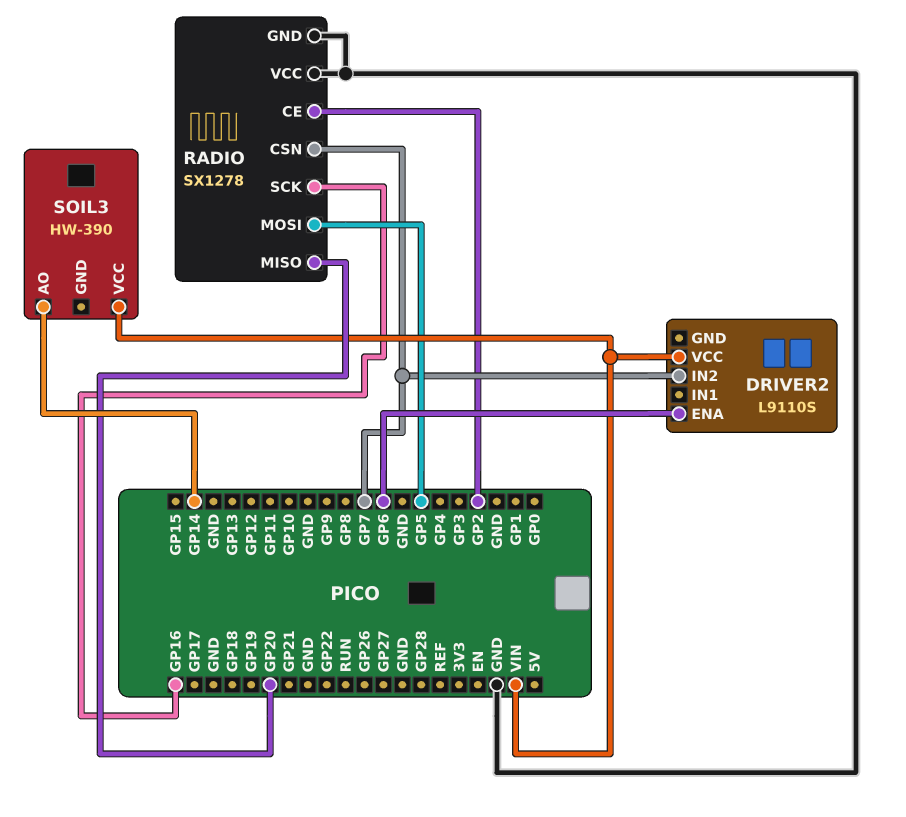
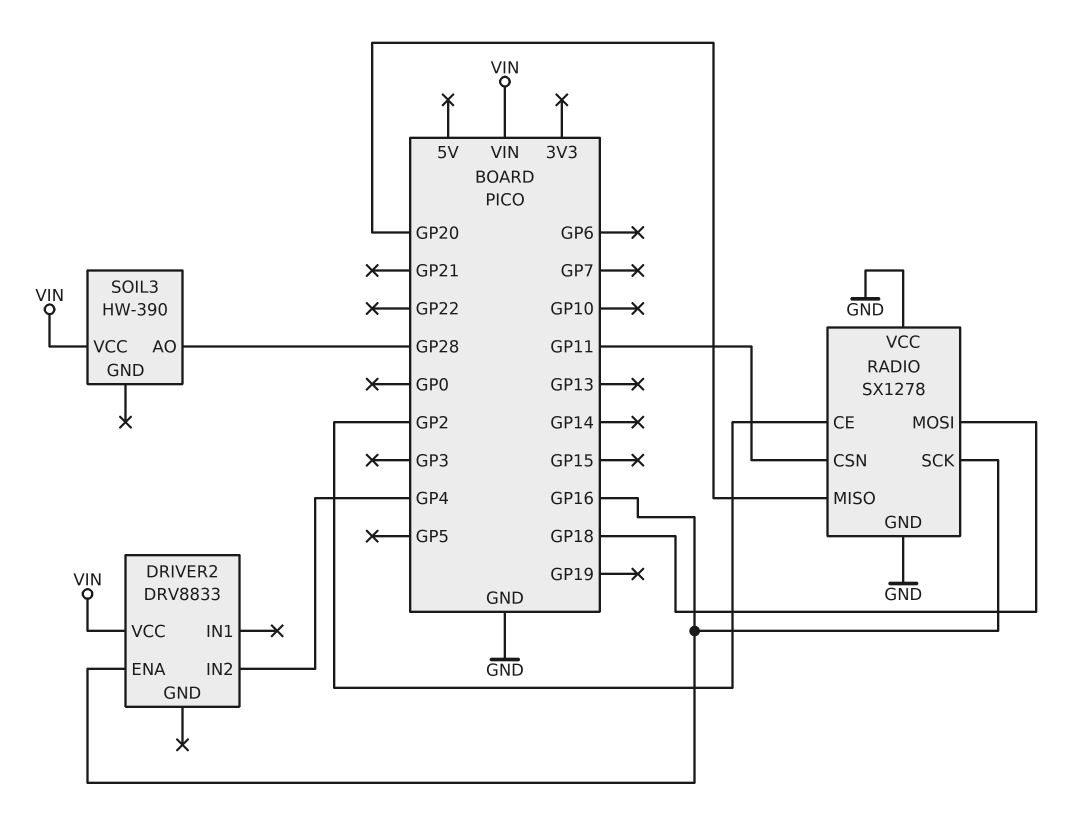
DRIVER2: L9110S -> DRV8833
DRIVER2 pin ENA: GP6 -> GP16
DRIVER2 pin IN2: GP7 -> GP4
RADIO pin CSN: GP7 -> GP11
RADIO pin MOSI: GP5 -> GP18
SOIL3 pin AO: GP14 -> GP28

